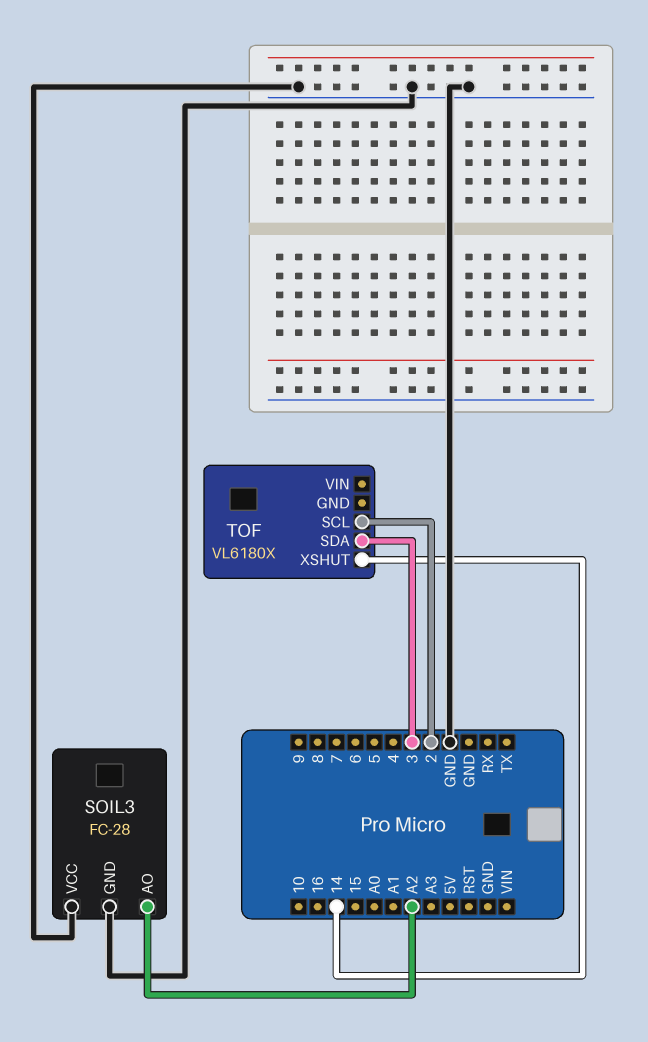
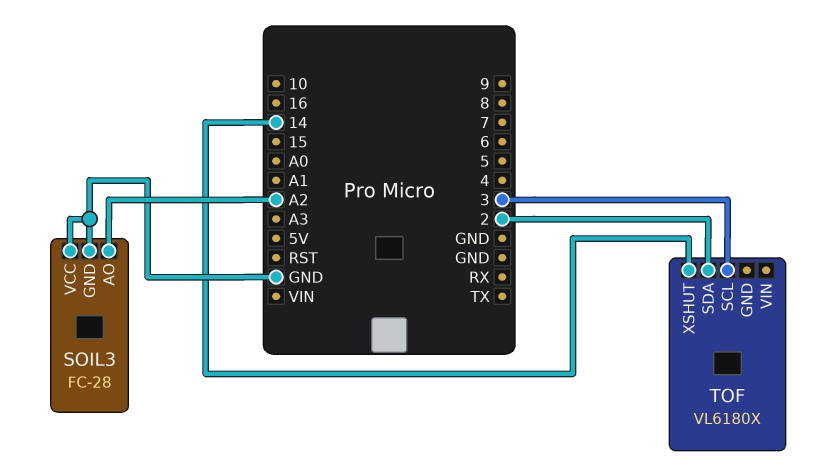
TOF pin SCL: 2 -> 3
TOF pin SDA: 3 -> 2

